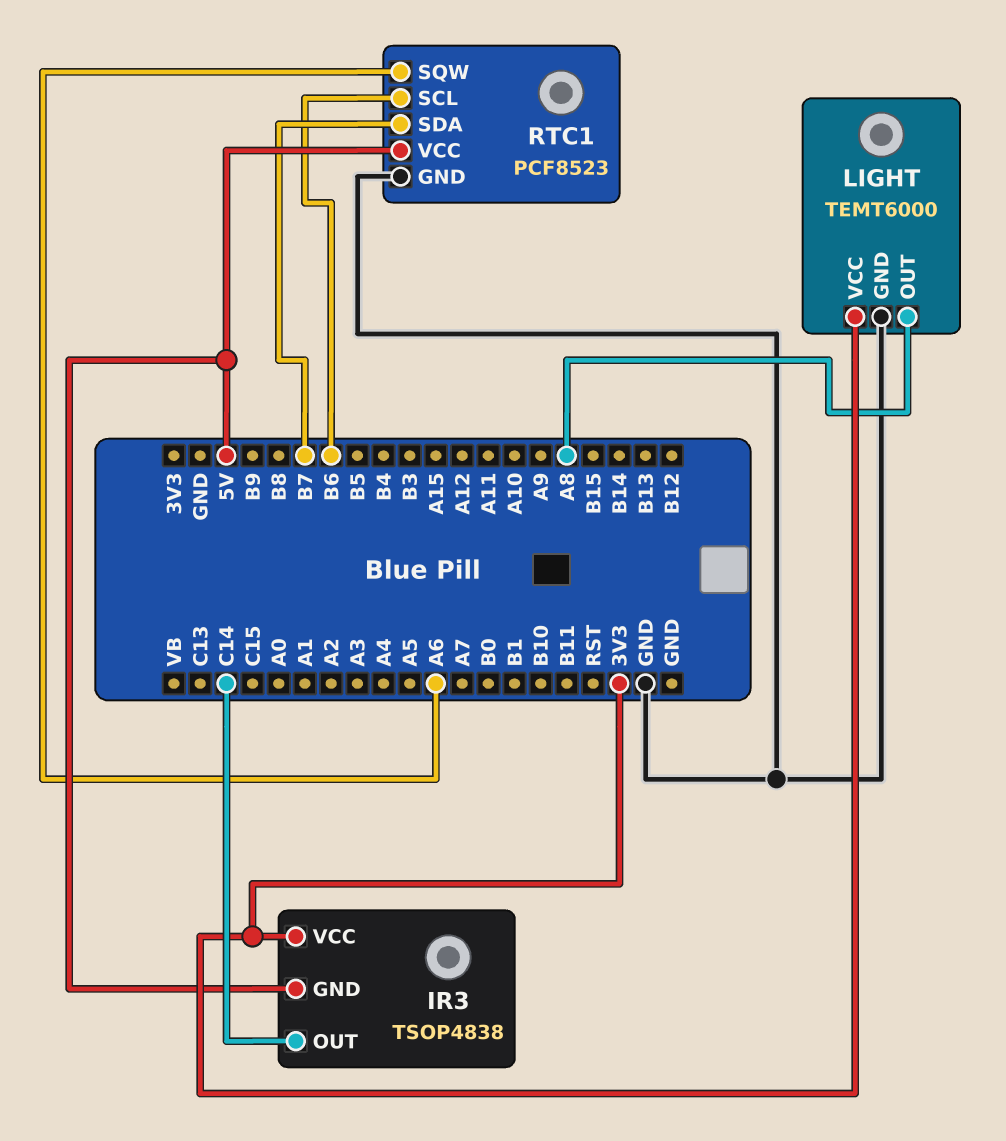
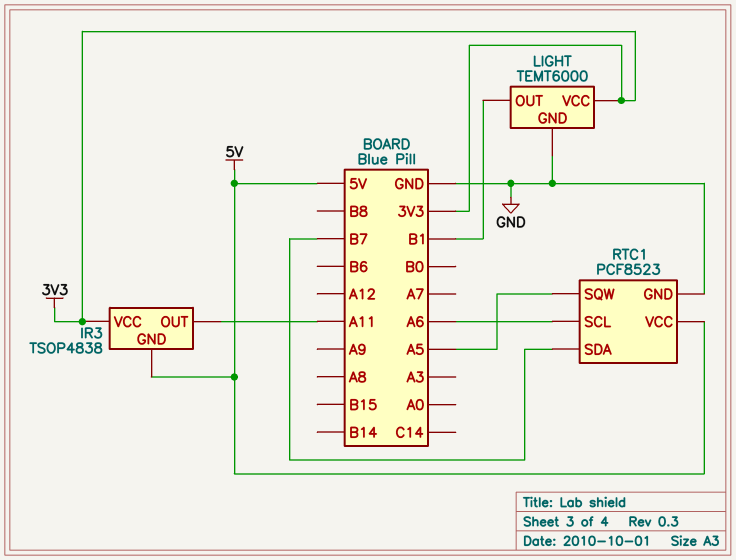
IR3 pin OUT: C14 -> A11
LIGHT pin OUT: A8 -> B1
RTC1 pin SCL: B6 -> A6
RTC1 pin SQW: A6 -> A5

